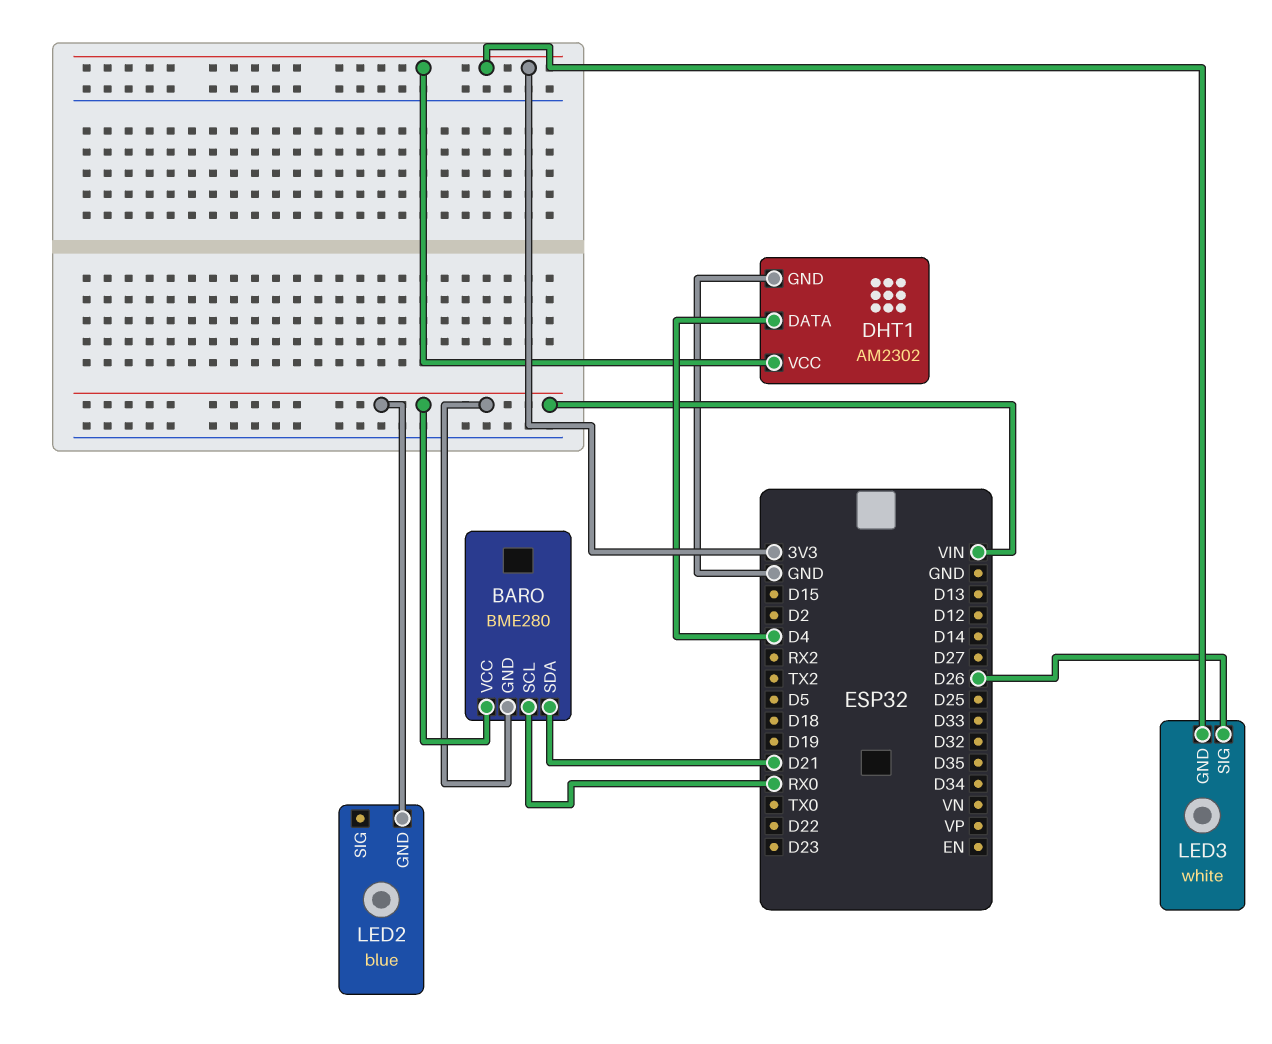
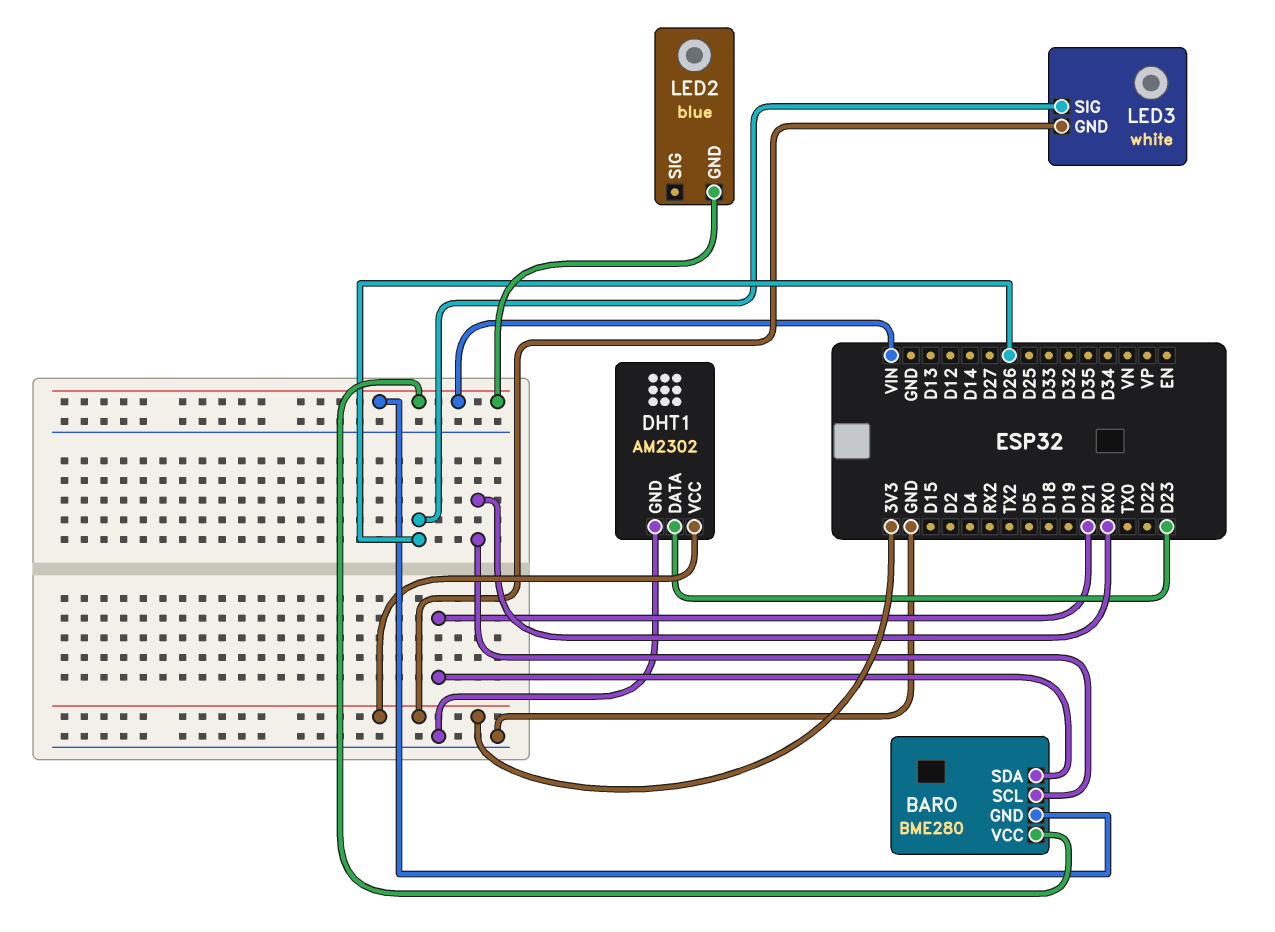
DHT1 pin DATA: D4 -> D23

